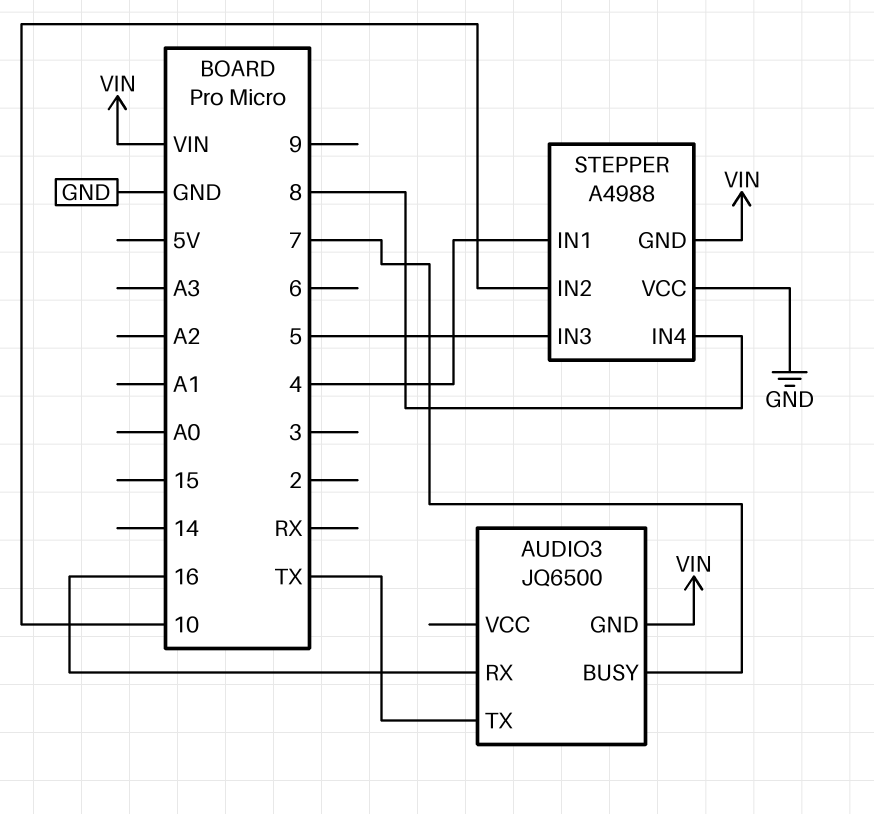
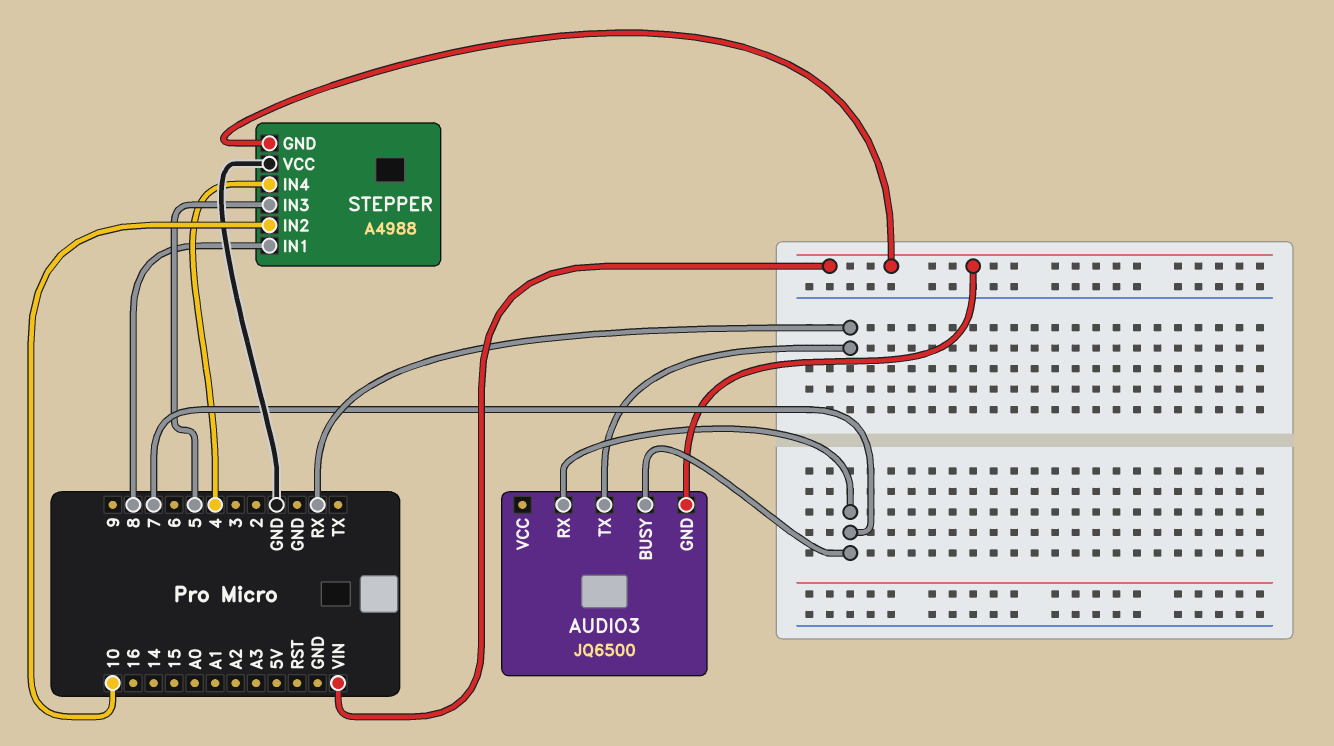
AUDIO3 pin RX: 16 -> 7
AUDIO3 pin TX: TX -> RX
STEPPER pin IN1: 4 -> 8
STEPPER pin IN4: 8 -> 4

